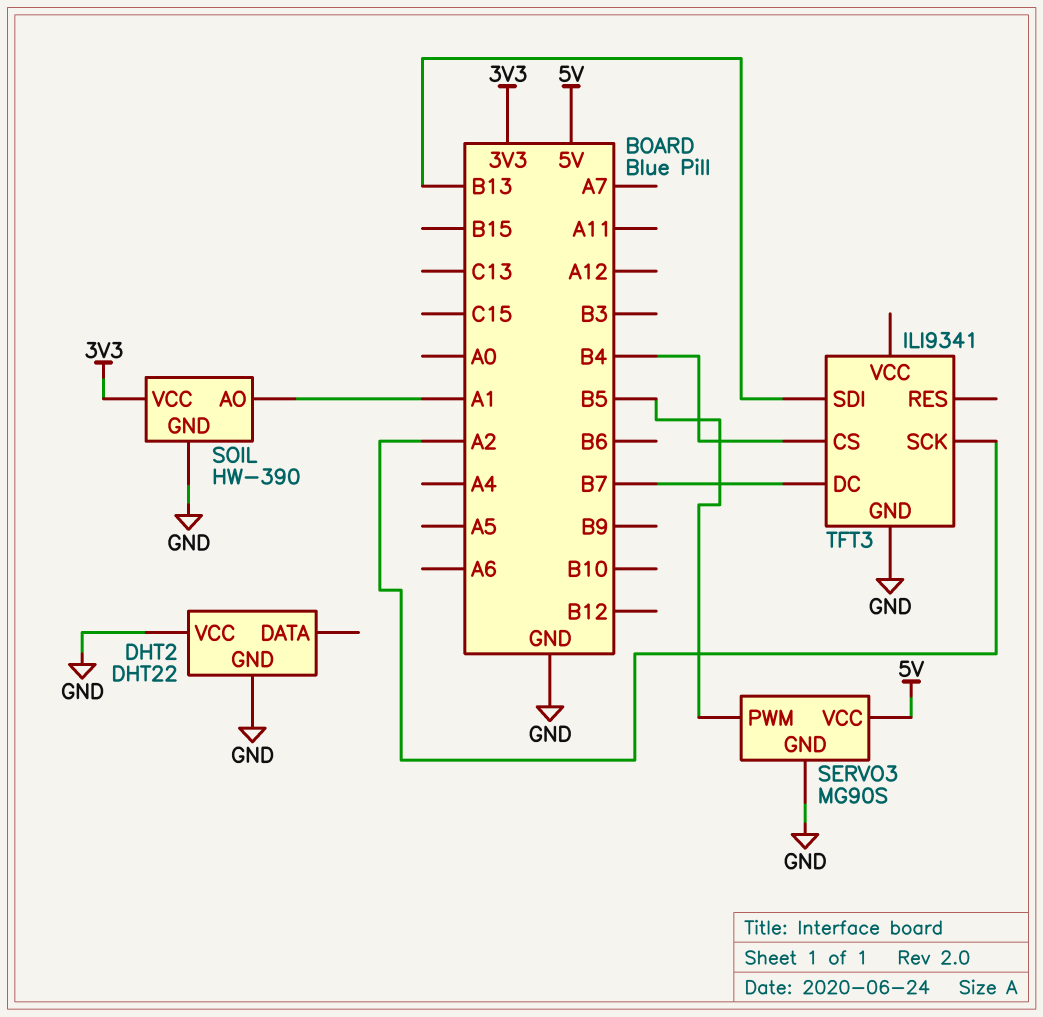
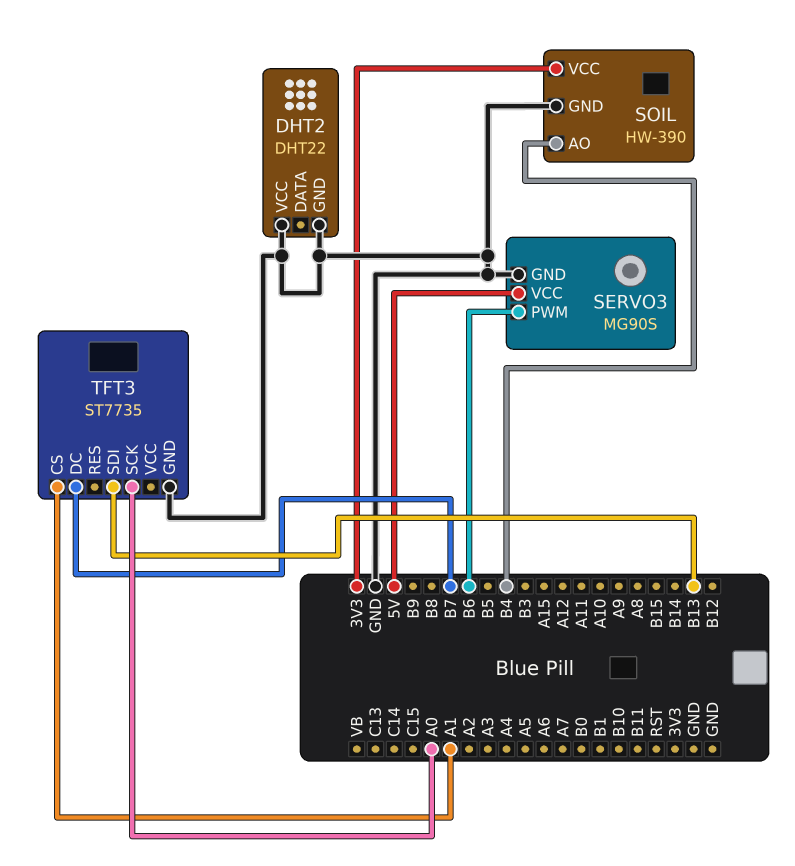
SERVO3 pin PWM: B5 -> B6
SOIL pin AO: A1 -> B4
TFT3: ILI9341 -> ST7735
TFT3 pin CS: B4 -> A1
TFT3 pin SCK: A2 -> A0

